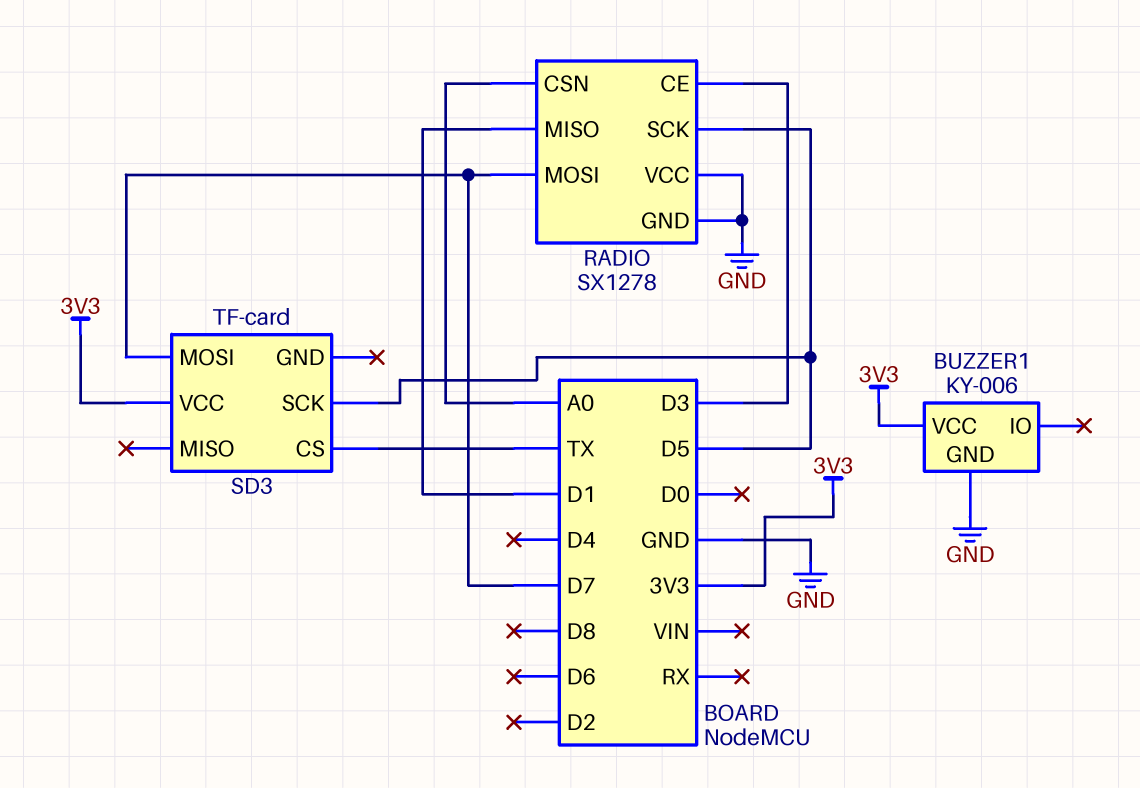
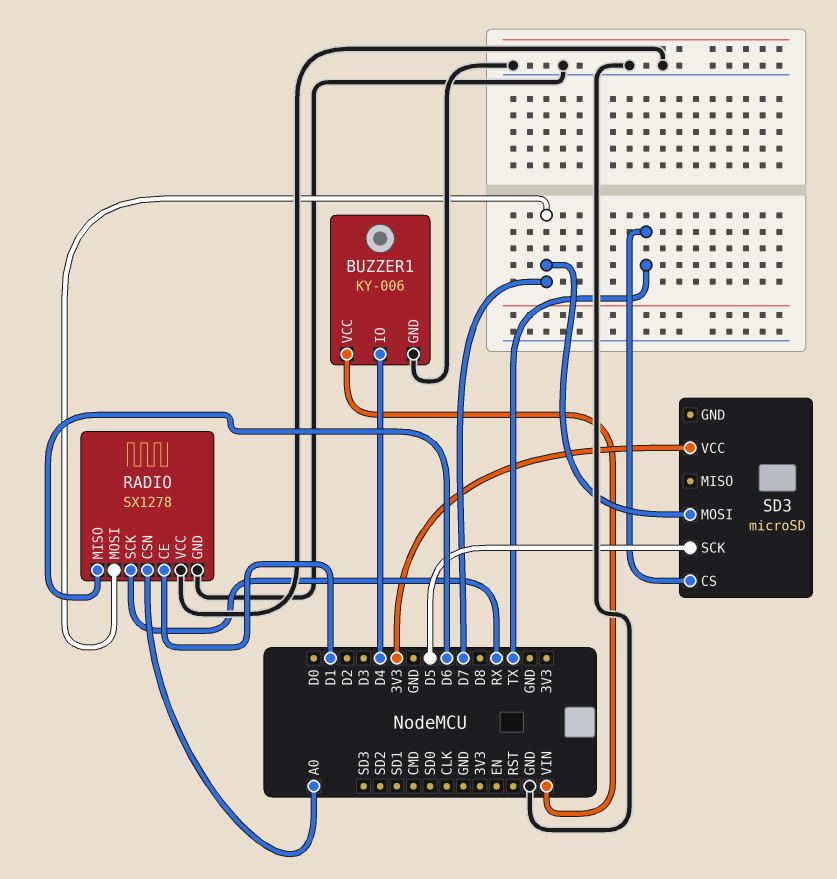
BUZZER1 pin IO: none -> D4
BUZZER1 pin VCC: 3V3 -> VIN
RADIO pin CE: D3 -> D1
RADIO pin MISO: D1 -> D6
RADIO pin SCK: D5 -> RX
SD3: TF-card -> microSD

